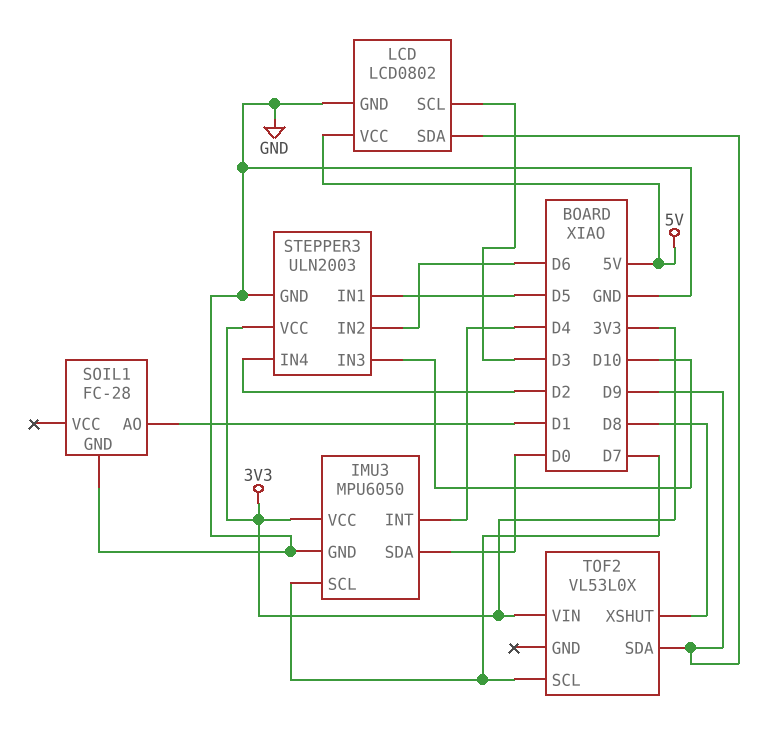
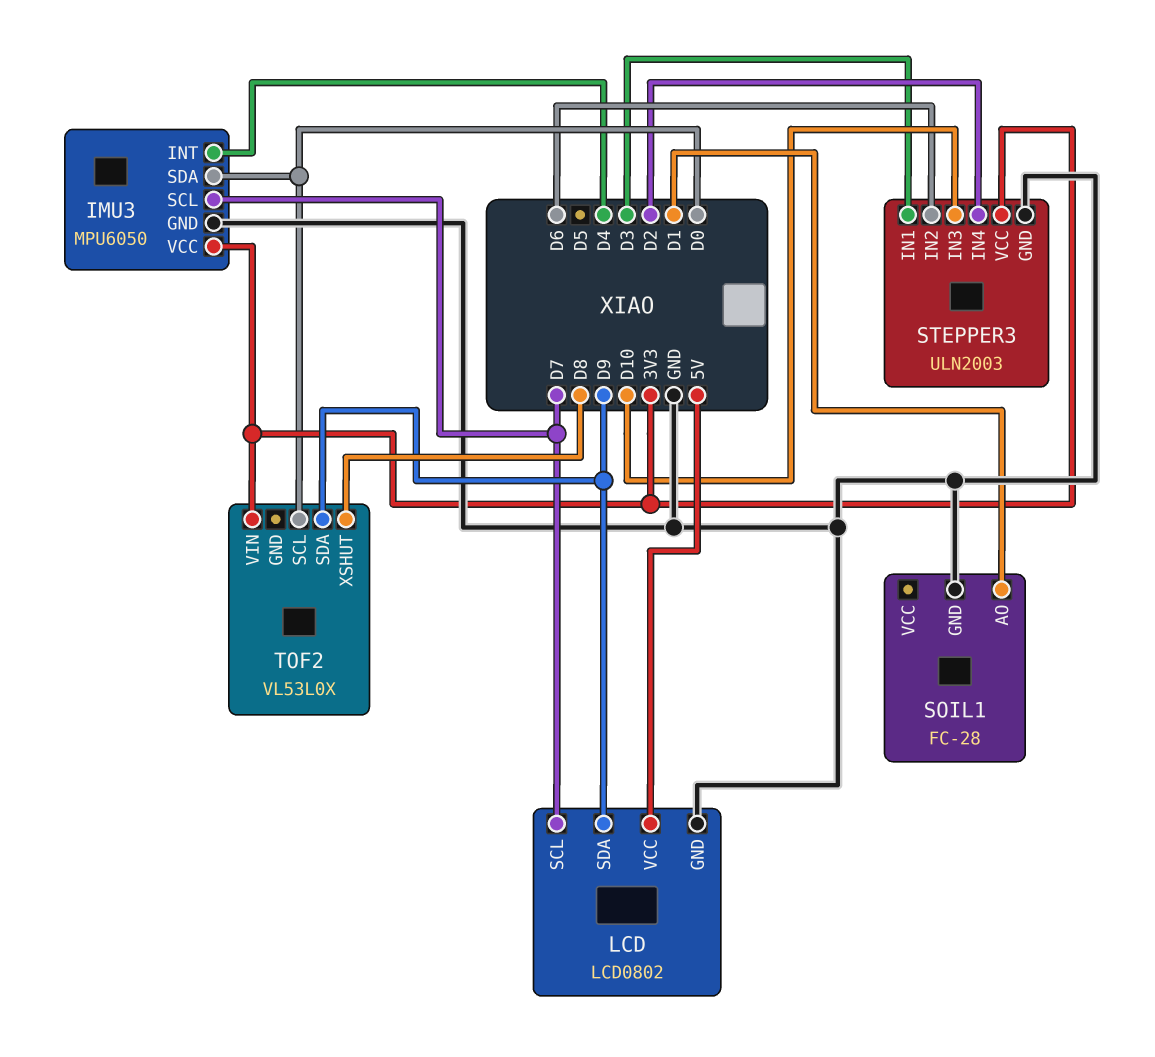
LCD pin SCL: D3 -> D7
STEPPER3 pin IN1: D5 -> D3
TOF2 pin SCL: D7 -> D0

